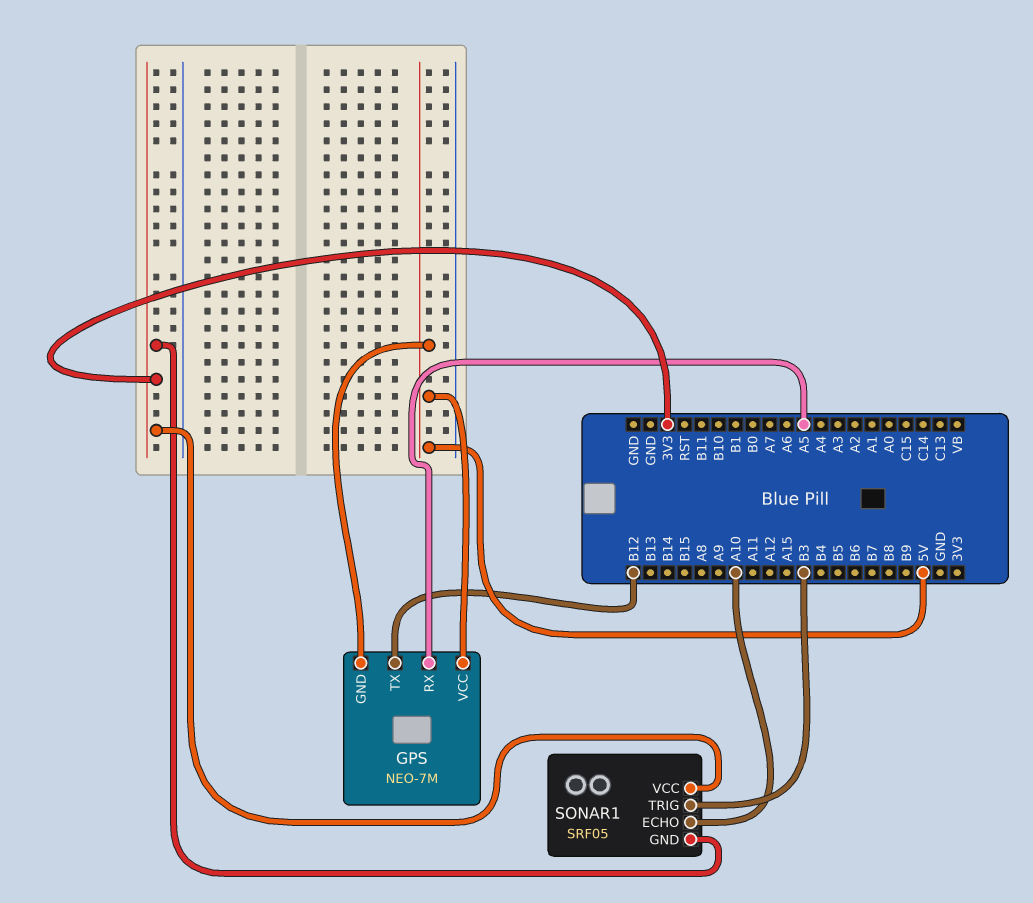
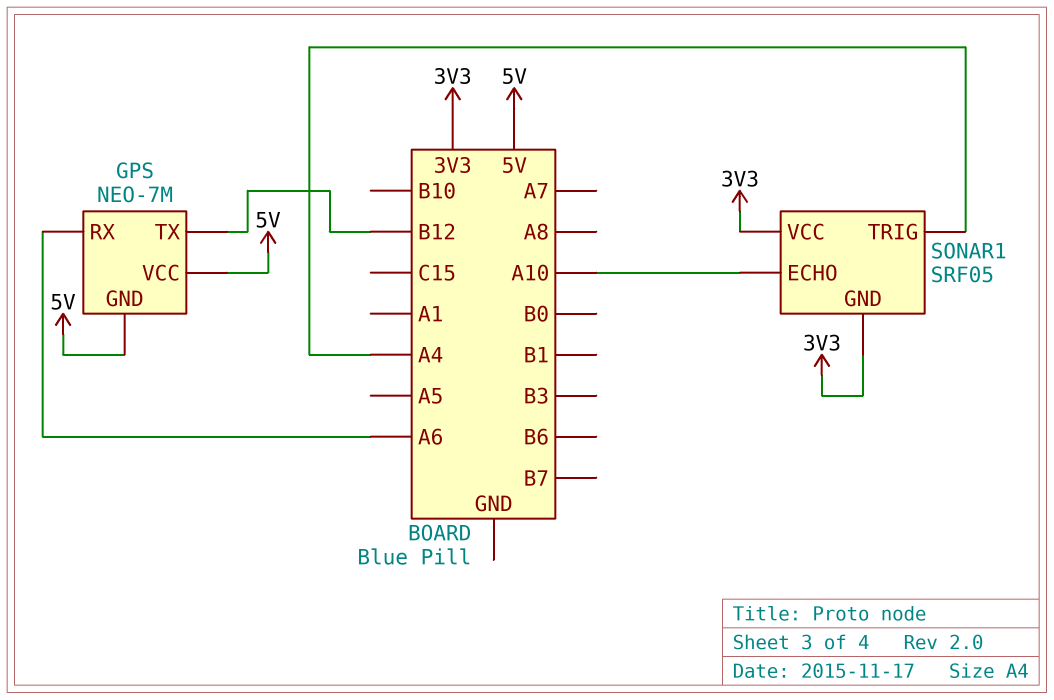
GPS pin RX: A5 -> A6
SONAR1 pin TRIG: B3 -> A4

